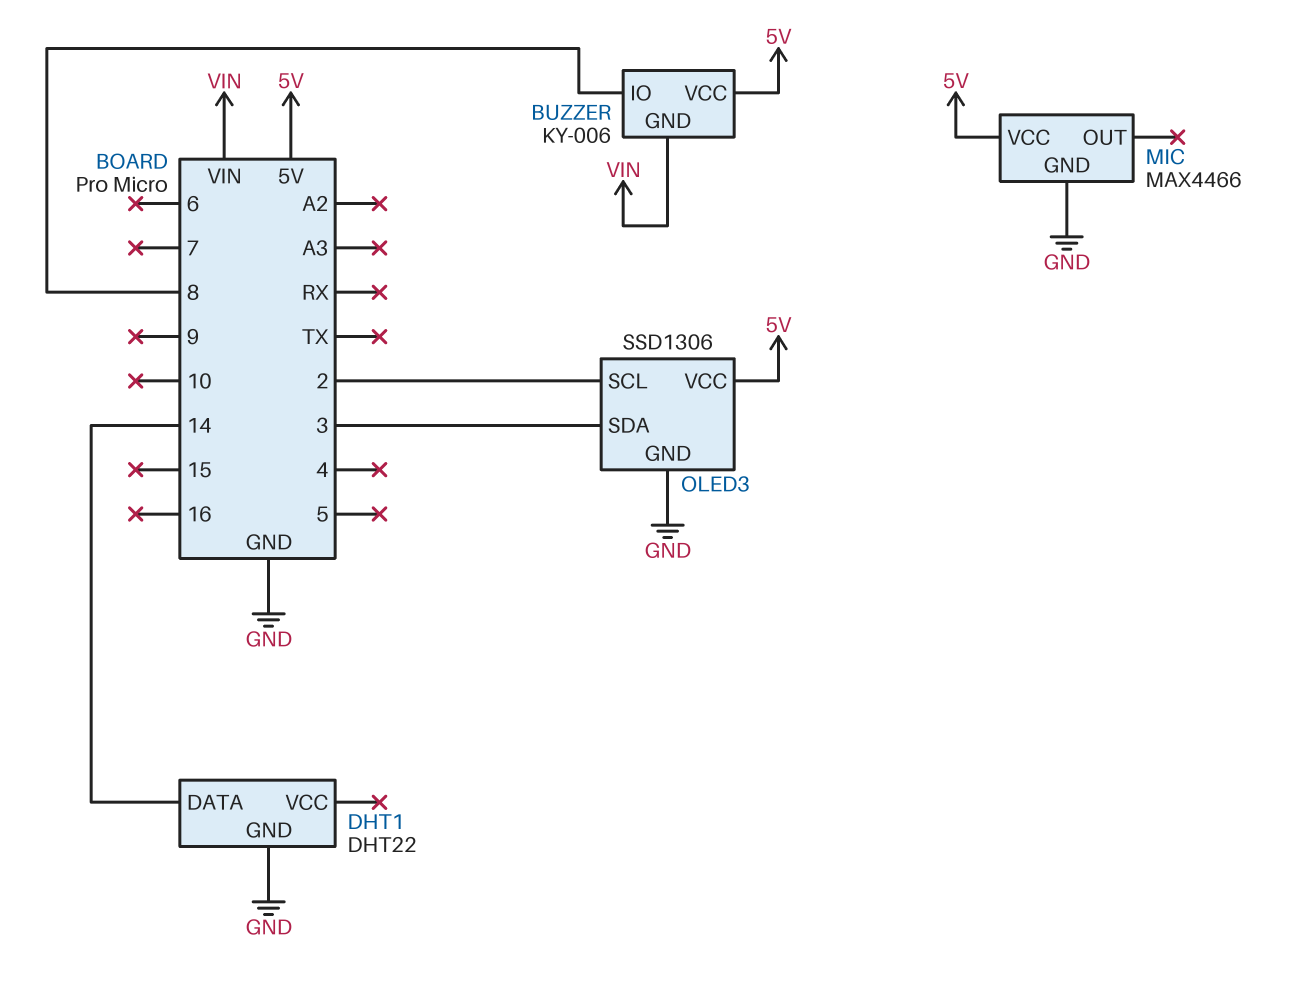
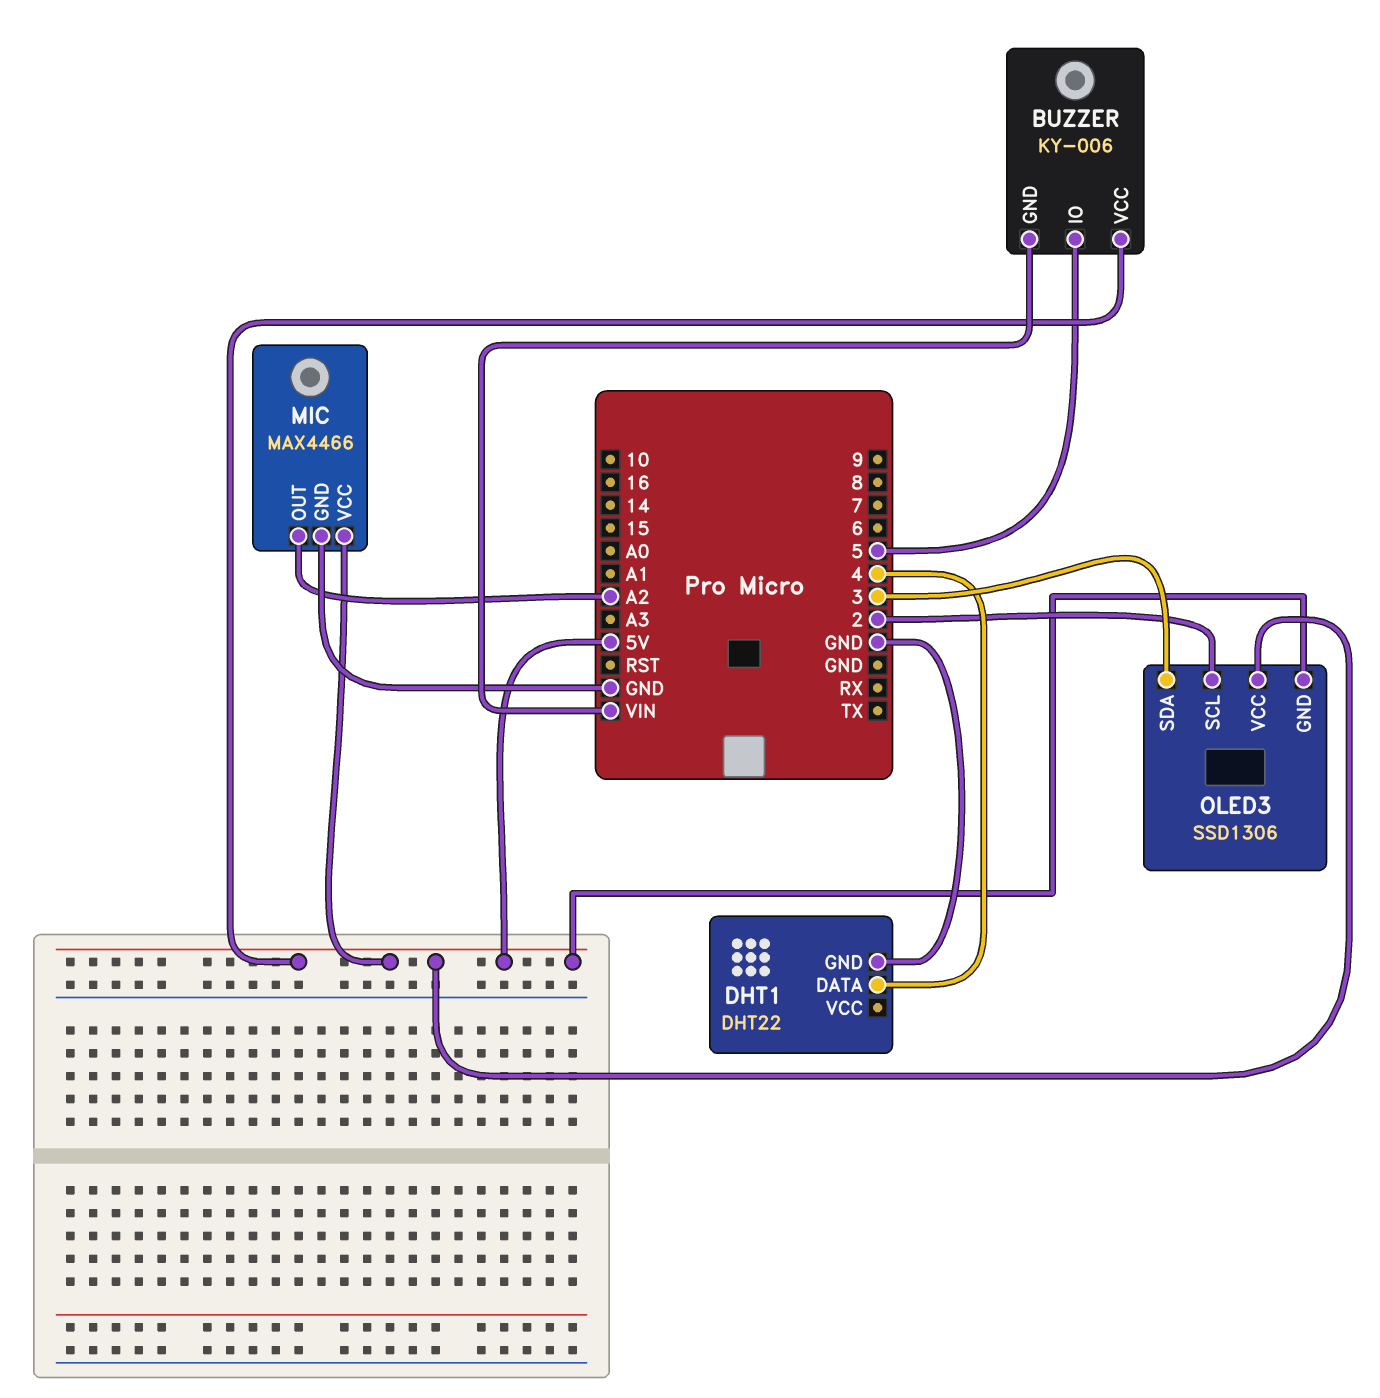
BUZZER pin IO: 8 -> 5
DHT1 pin DATA: 14 -> 4
MIC pin OUT: none -> A2
OLED3 pin GND: GND -> 5V

